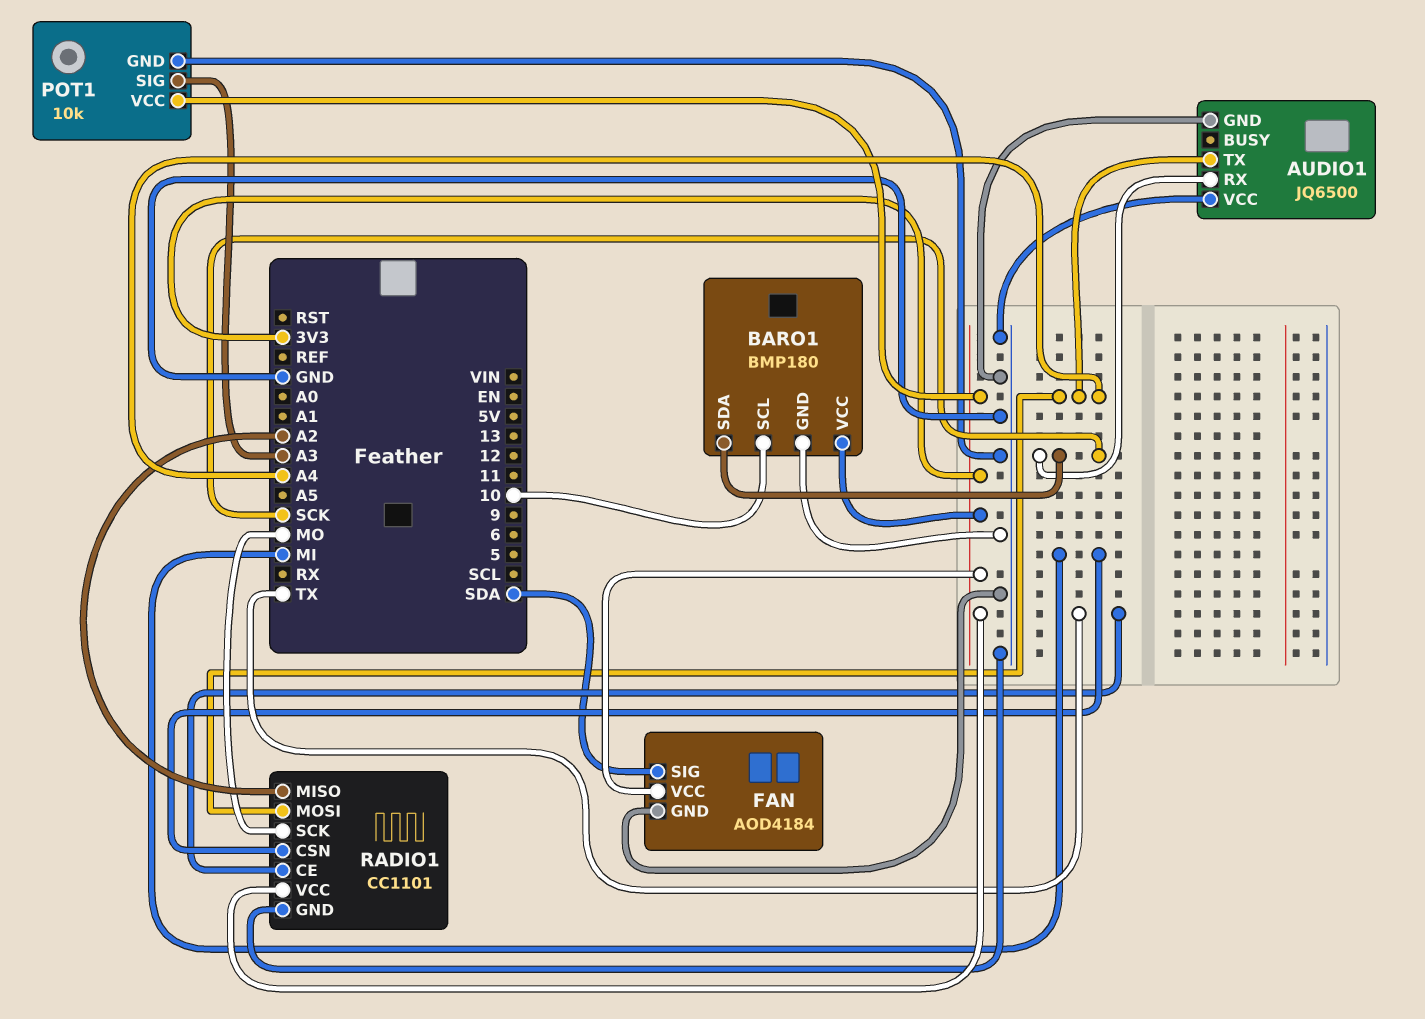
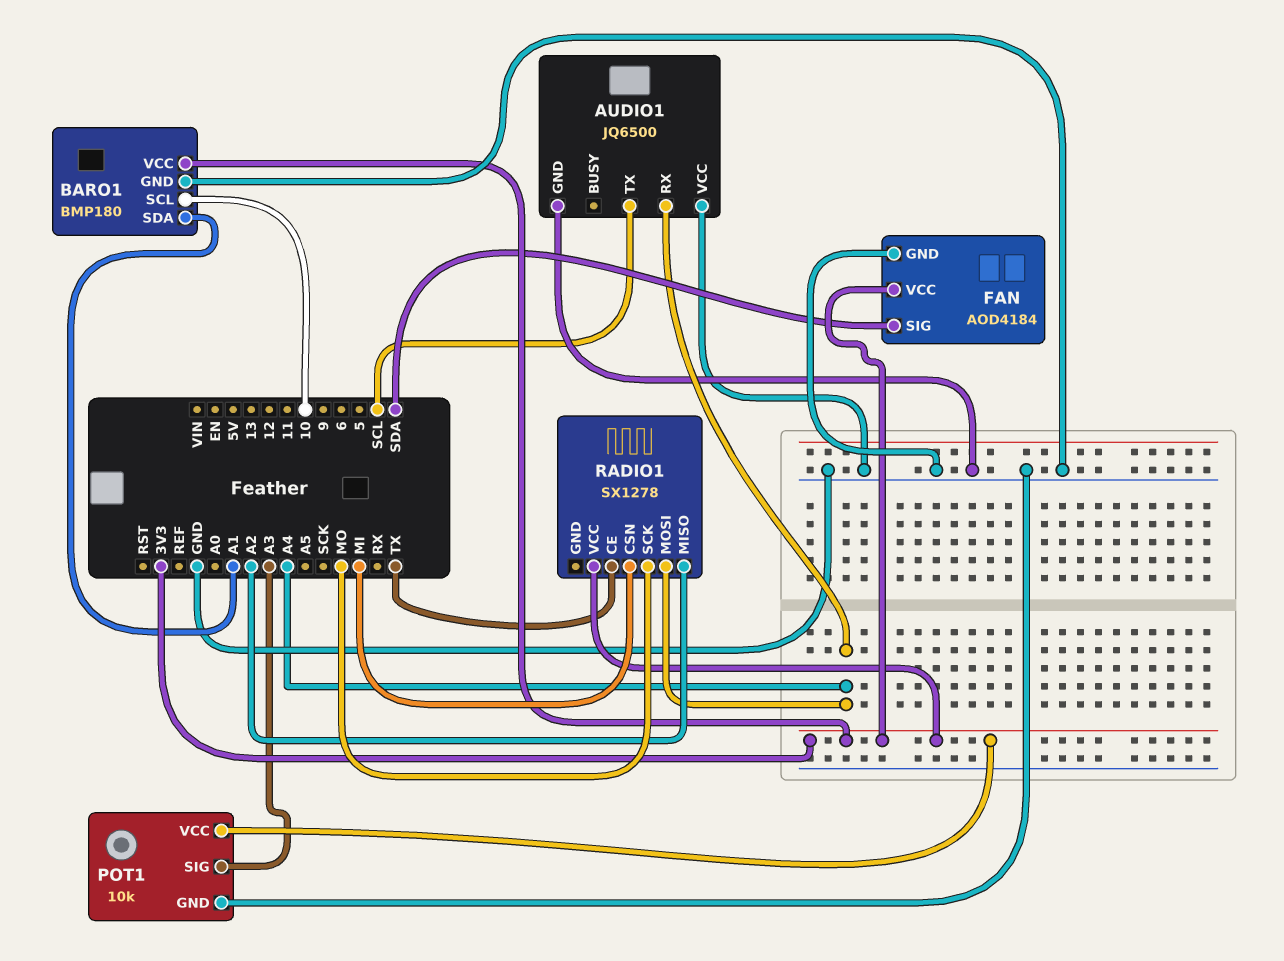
AUDIO1 pin RX: SCK -> A4
AUDIO1 pin TX: A4 -> SCL
BARO1 pin SDA: SCK -> A1
RADIO1: CC1101 -> SX1278
RADIO1 pin GND: GND -> none

